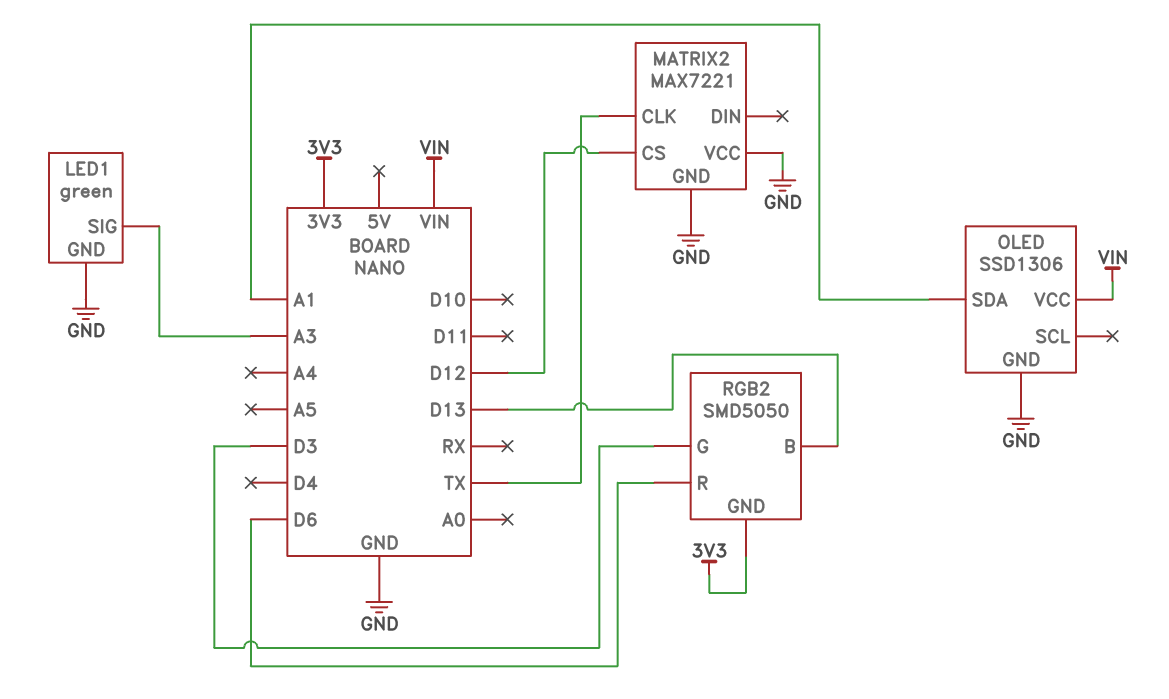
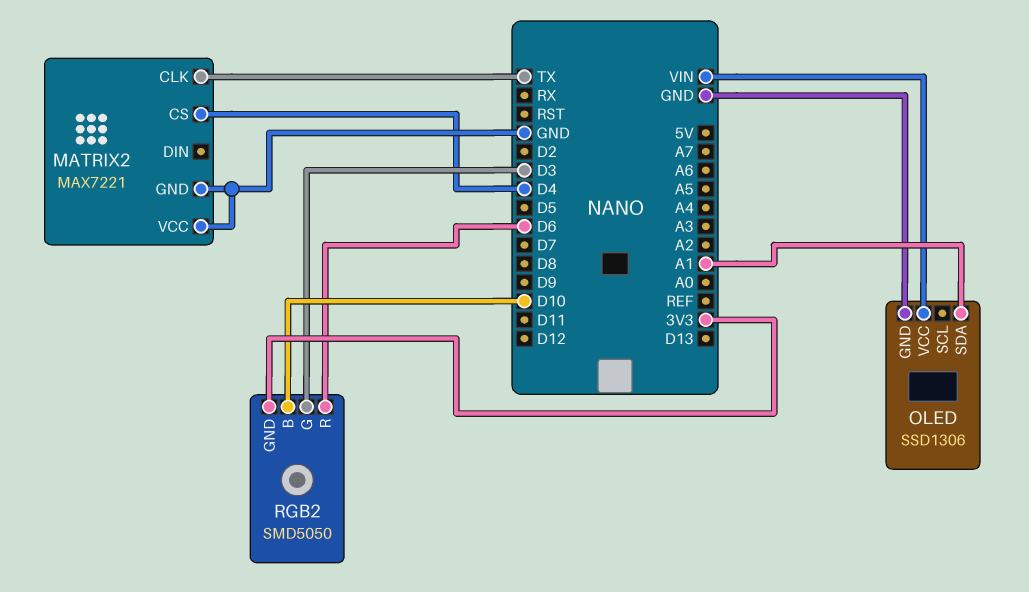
LED1: green -> none
LED1 pin GND: GND -> none
LED1 pin SIG: A3 -> none
MATRIX2 pin CS: D12 -> D4
RGB2 pin B: D13 -> D10

